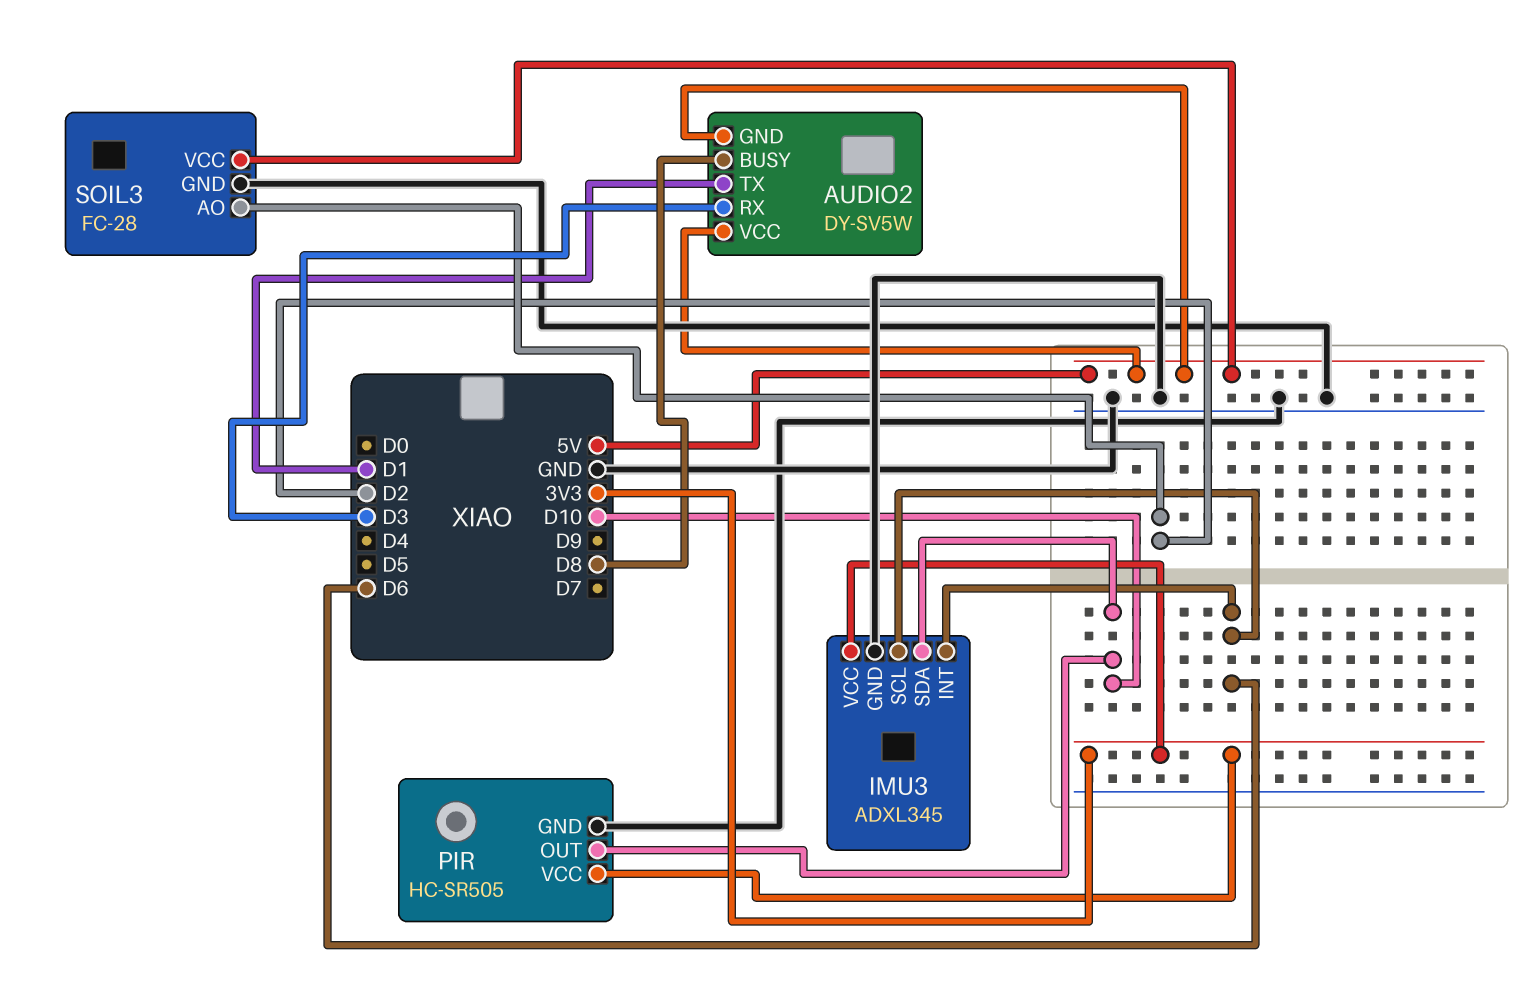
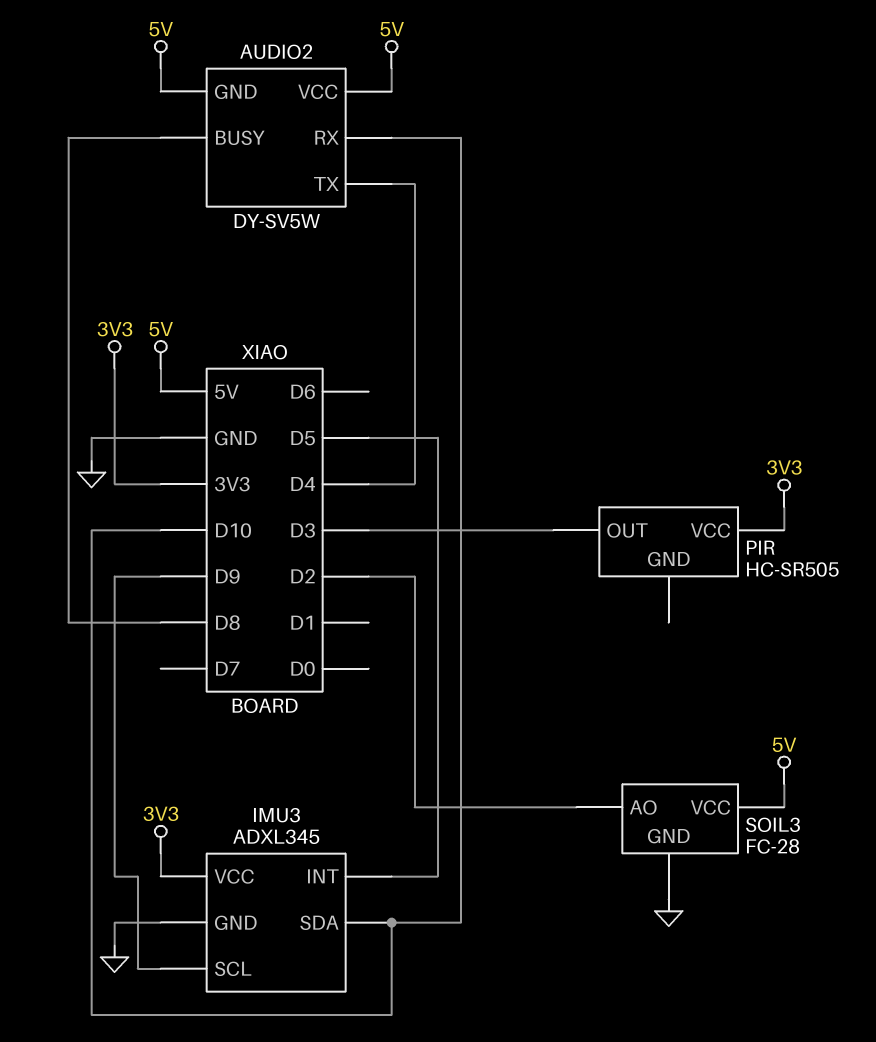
AUDIO2 pin RX: D3 -> D10
AUDIO2 pin TX: D1 -> D4
IMU3 pin INT: D6 -> D5
IMU3 pin SCL: D6 -> D9
PIR pin GND: GND -> none
PIR pin OUT: D10 -> D3

